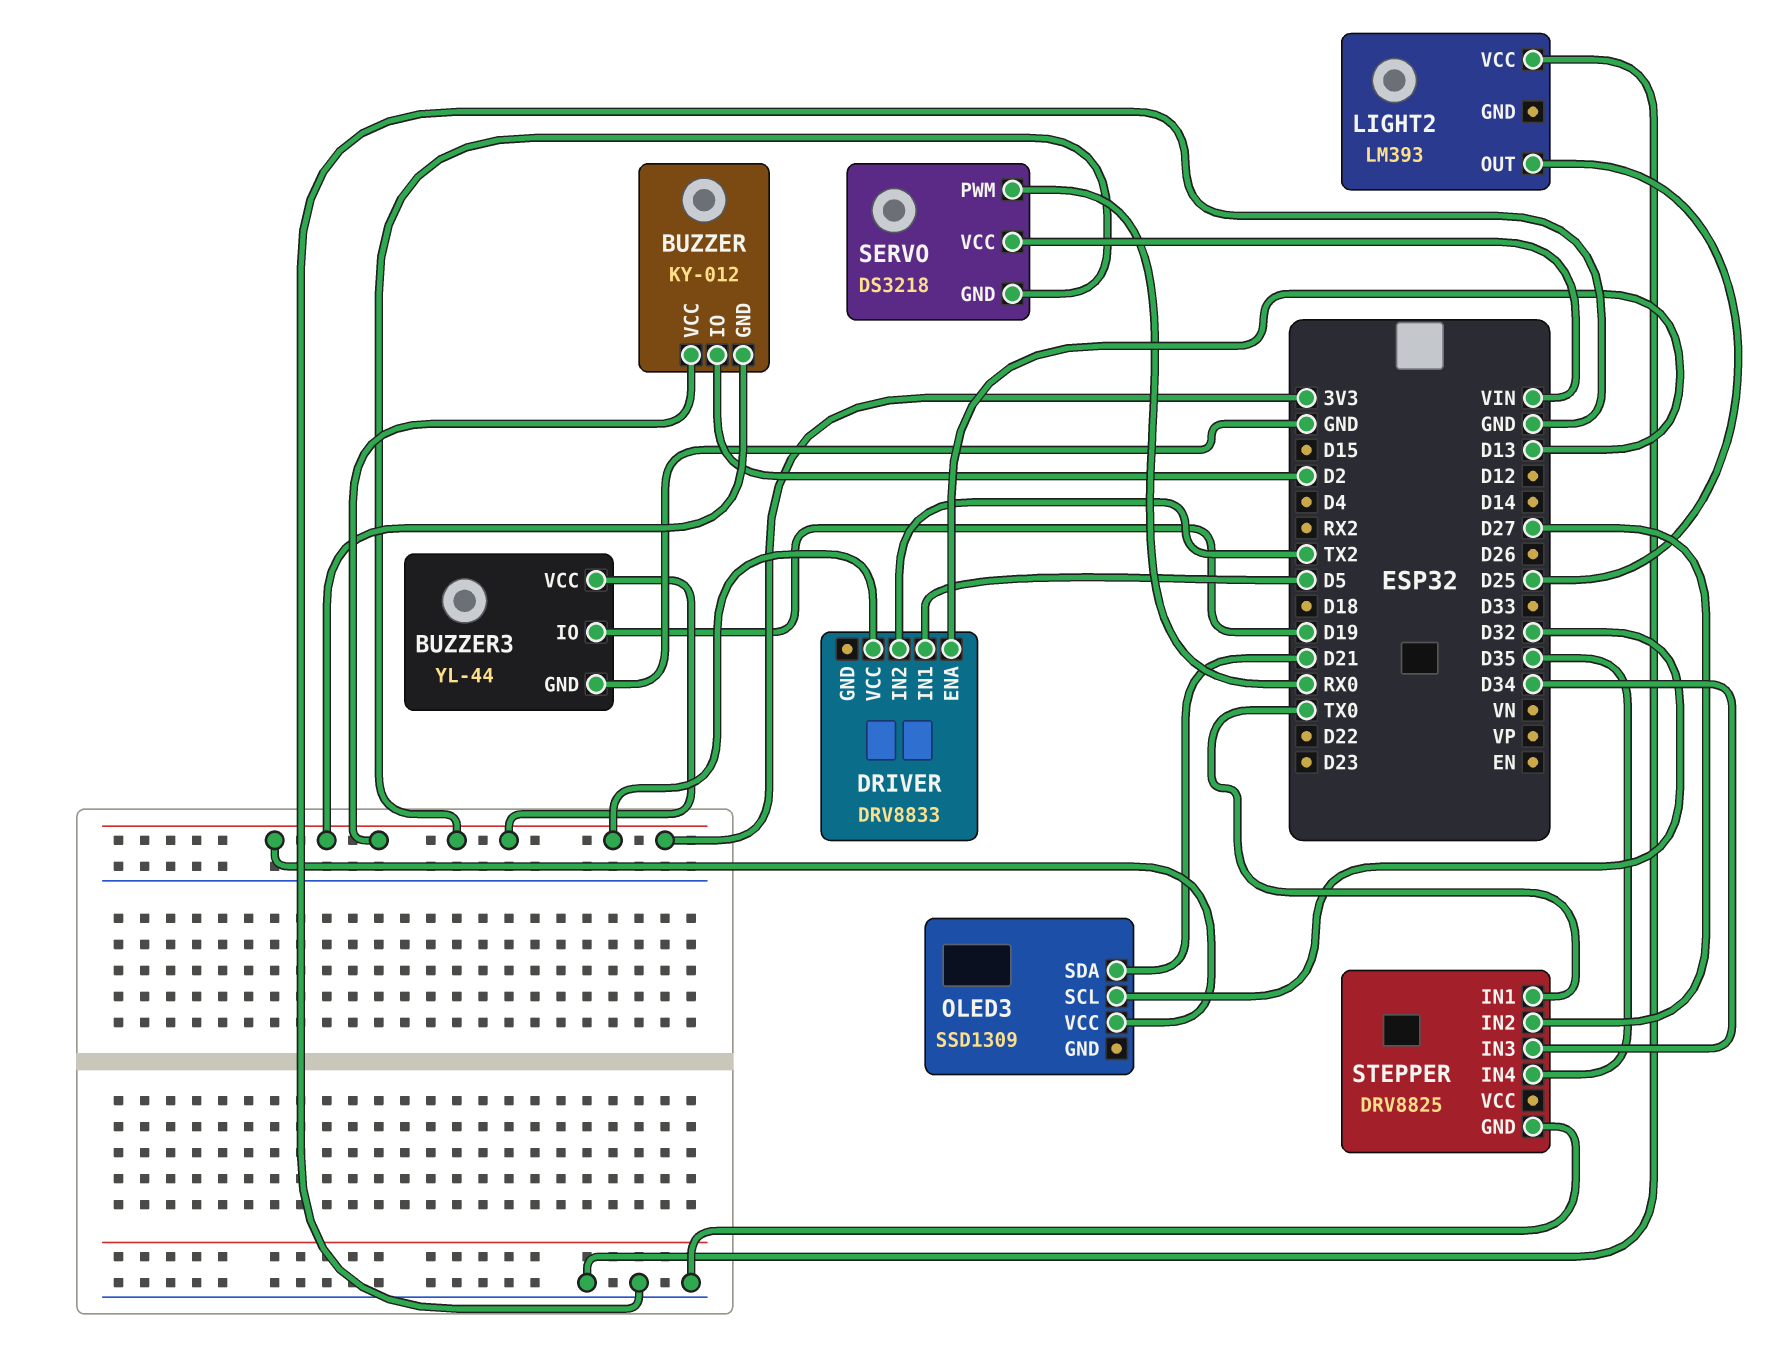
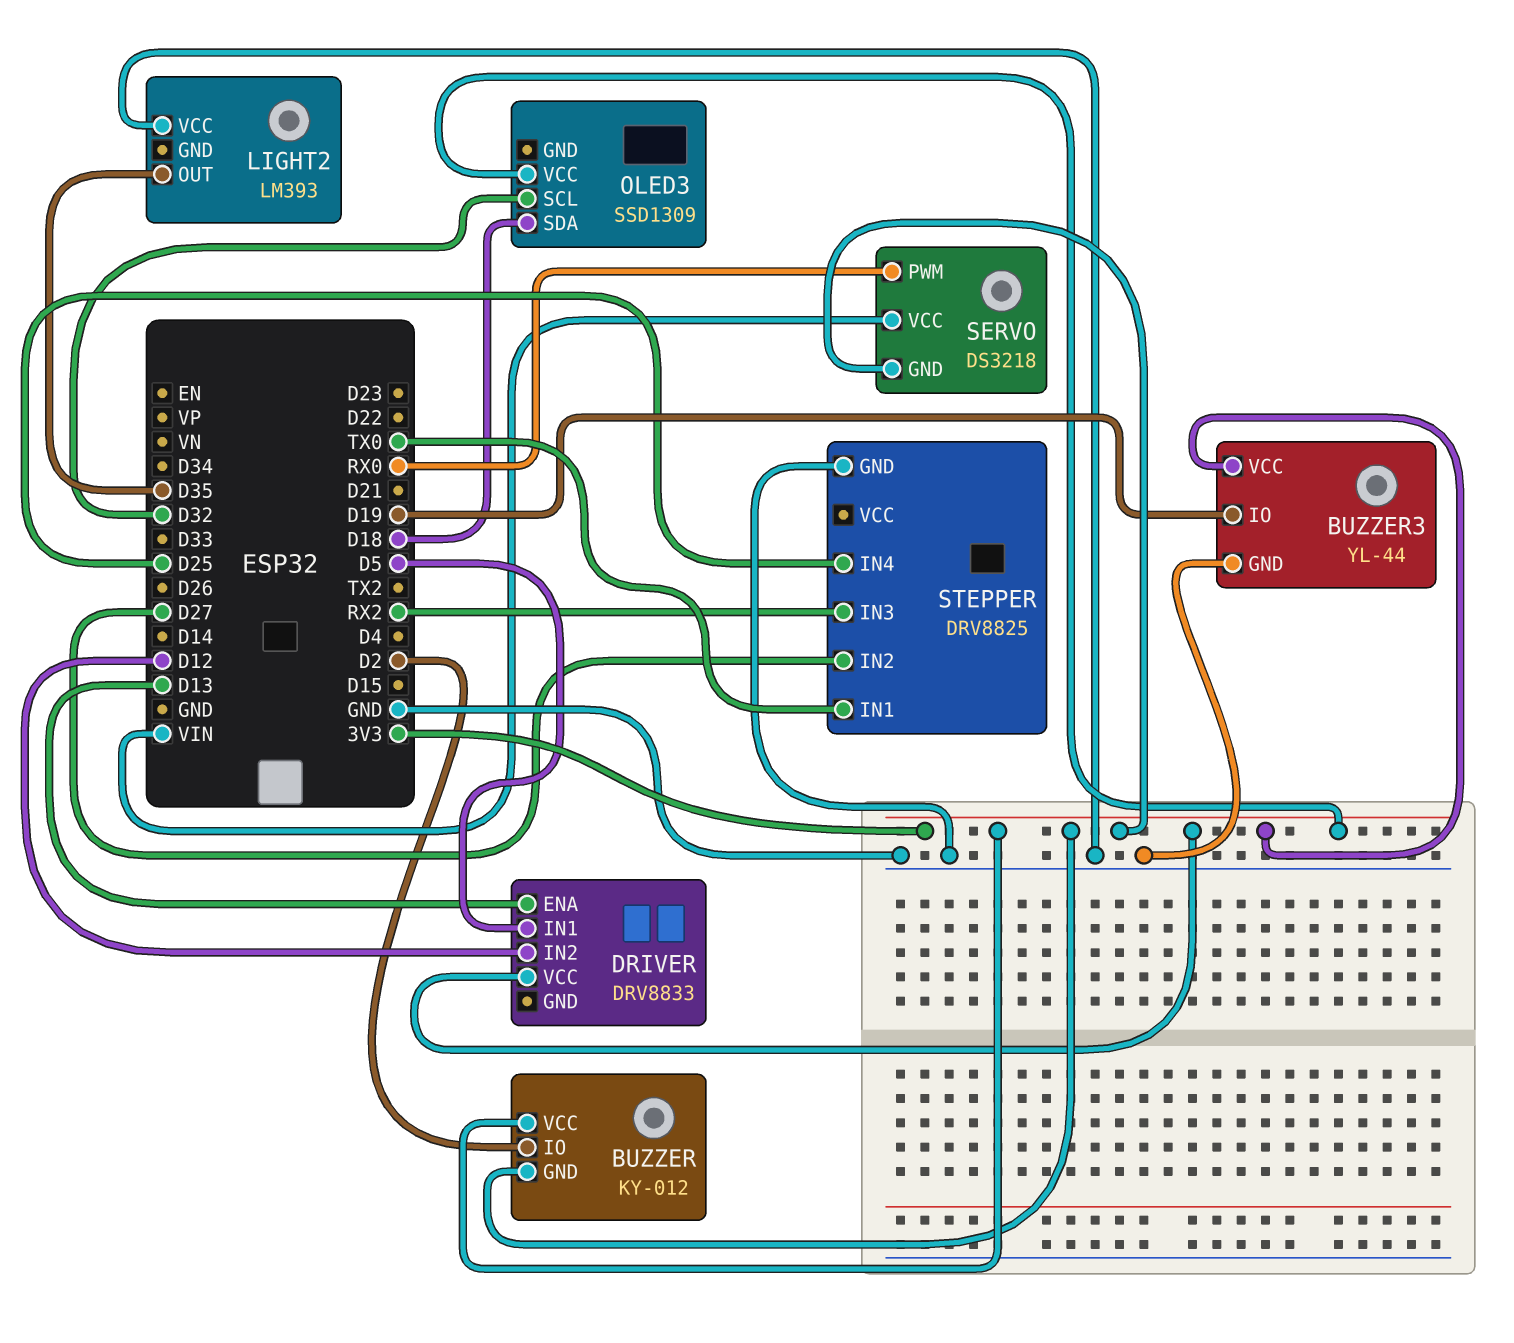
DRIVER pin IN2: TX2 -> D12
LIGHT2 pin OUT: D25 -> D35
OLED3 pin SDA: D21 -> D18
STEPPER pin IN3: D34 -> RX2
STEPPER pin IN4: D35 -> D25

